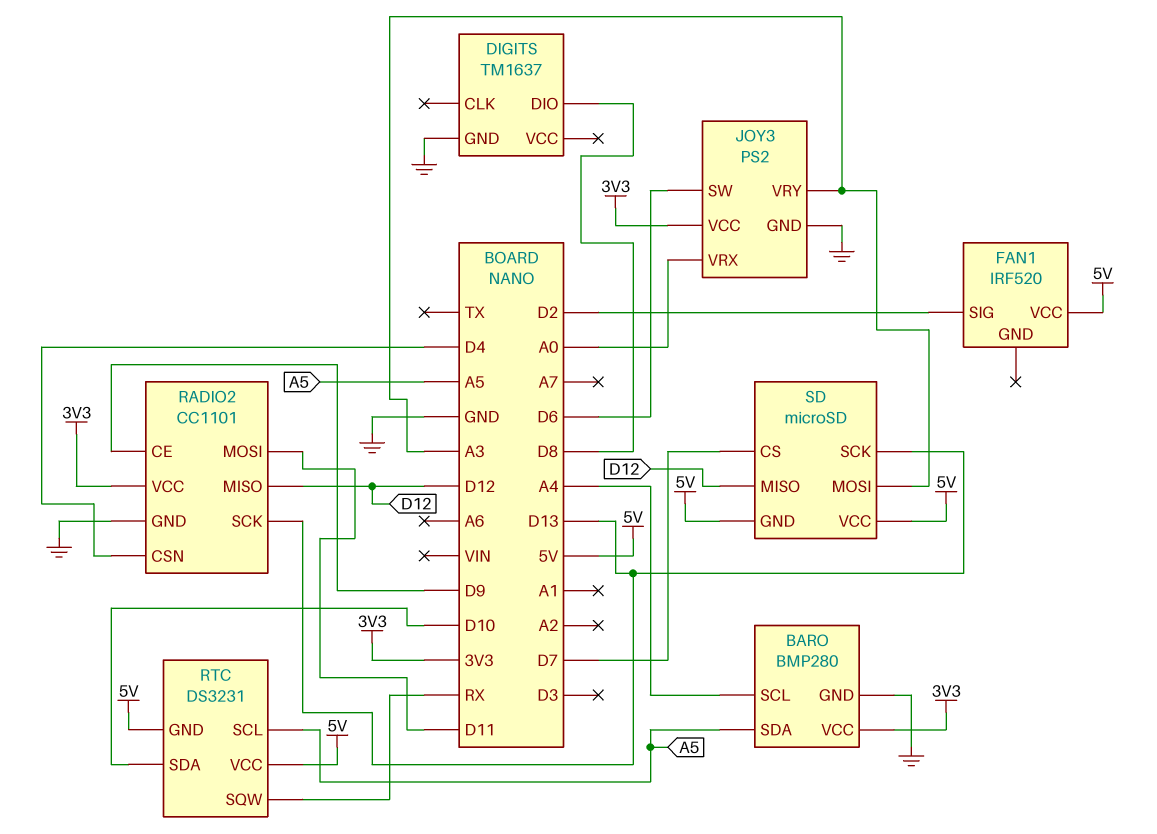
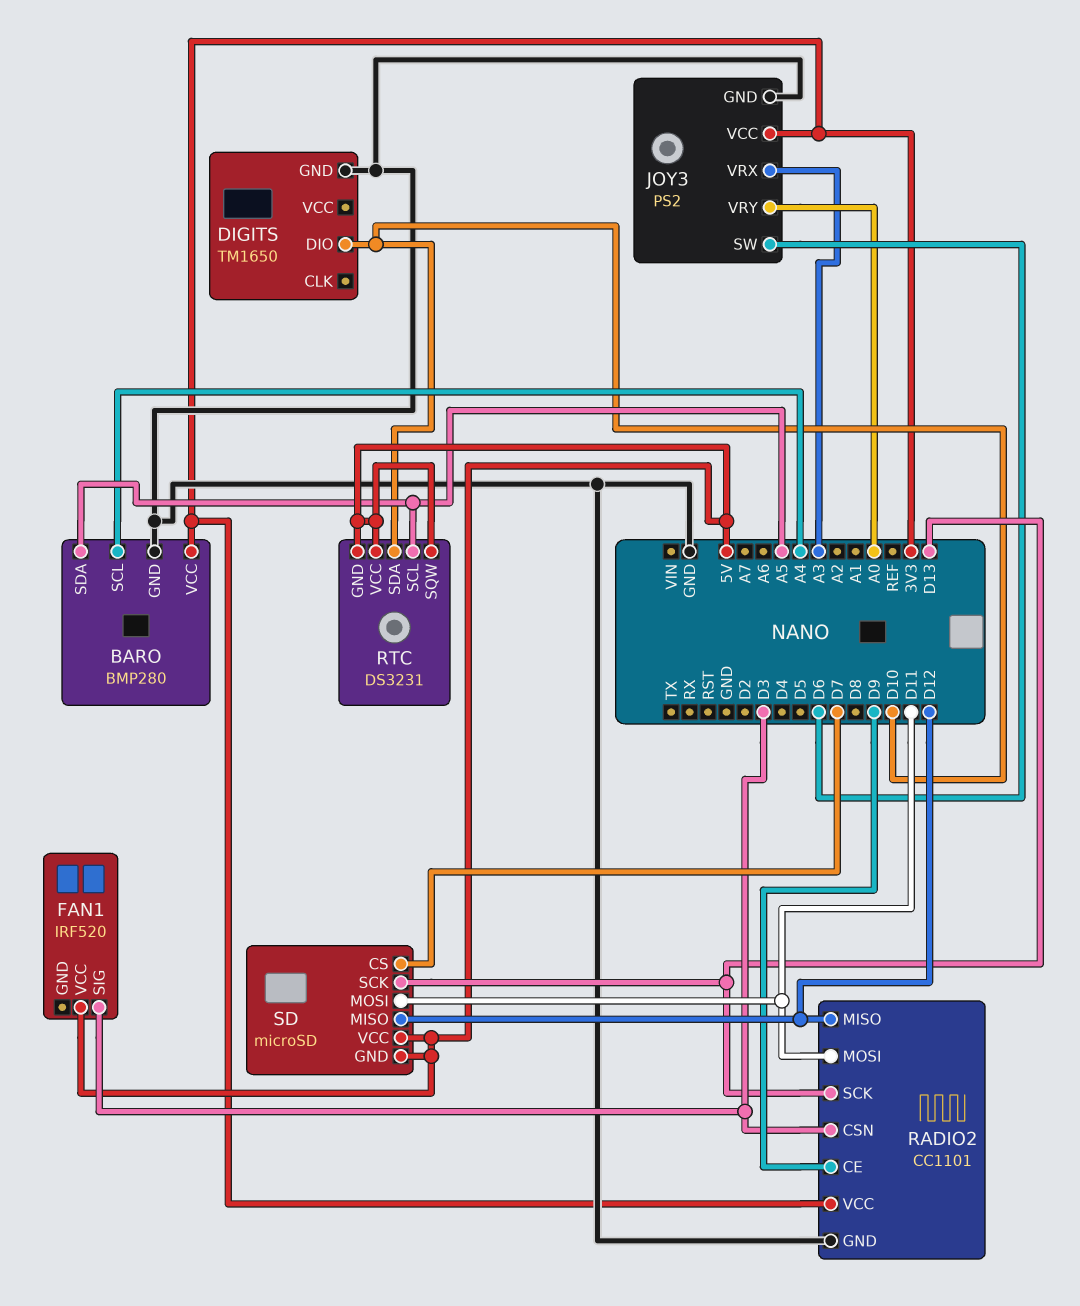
DIGITS: TM1637 -> TM1650
DIGITS pin DIO: D8 -> D10
FAN1 pin SIG: D2 -> D3
JOY3 pin VRX: A0 -> A3
JOY3 pin VRY: A3 -> A0
RADIO2 pin CSN: D4 -> D3
RTC pin SQW: RX -> 5V
SD pin MOSI: A3 -> D11

